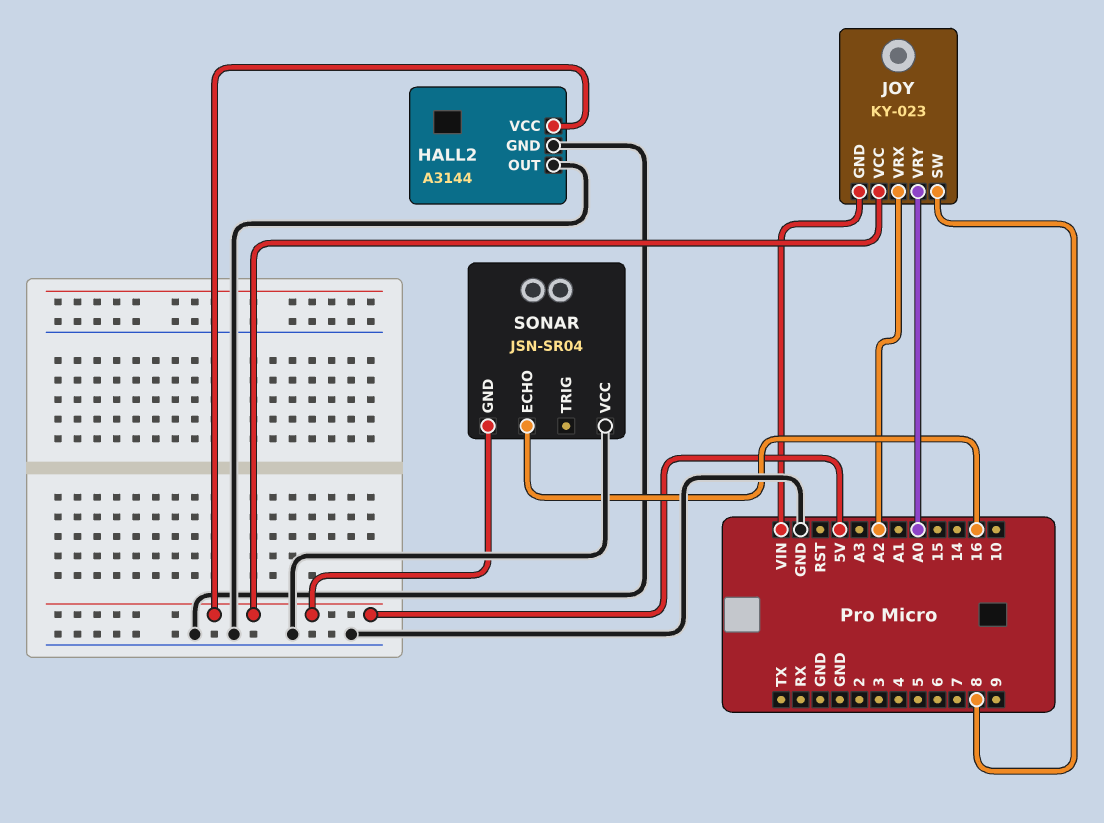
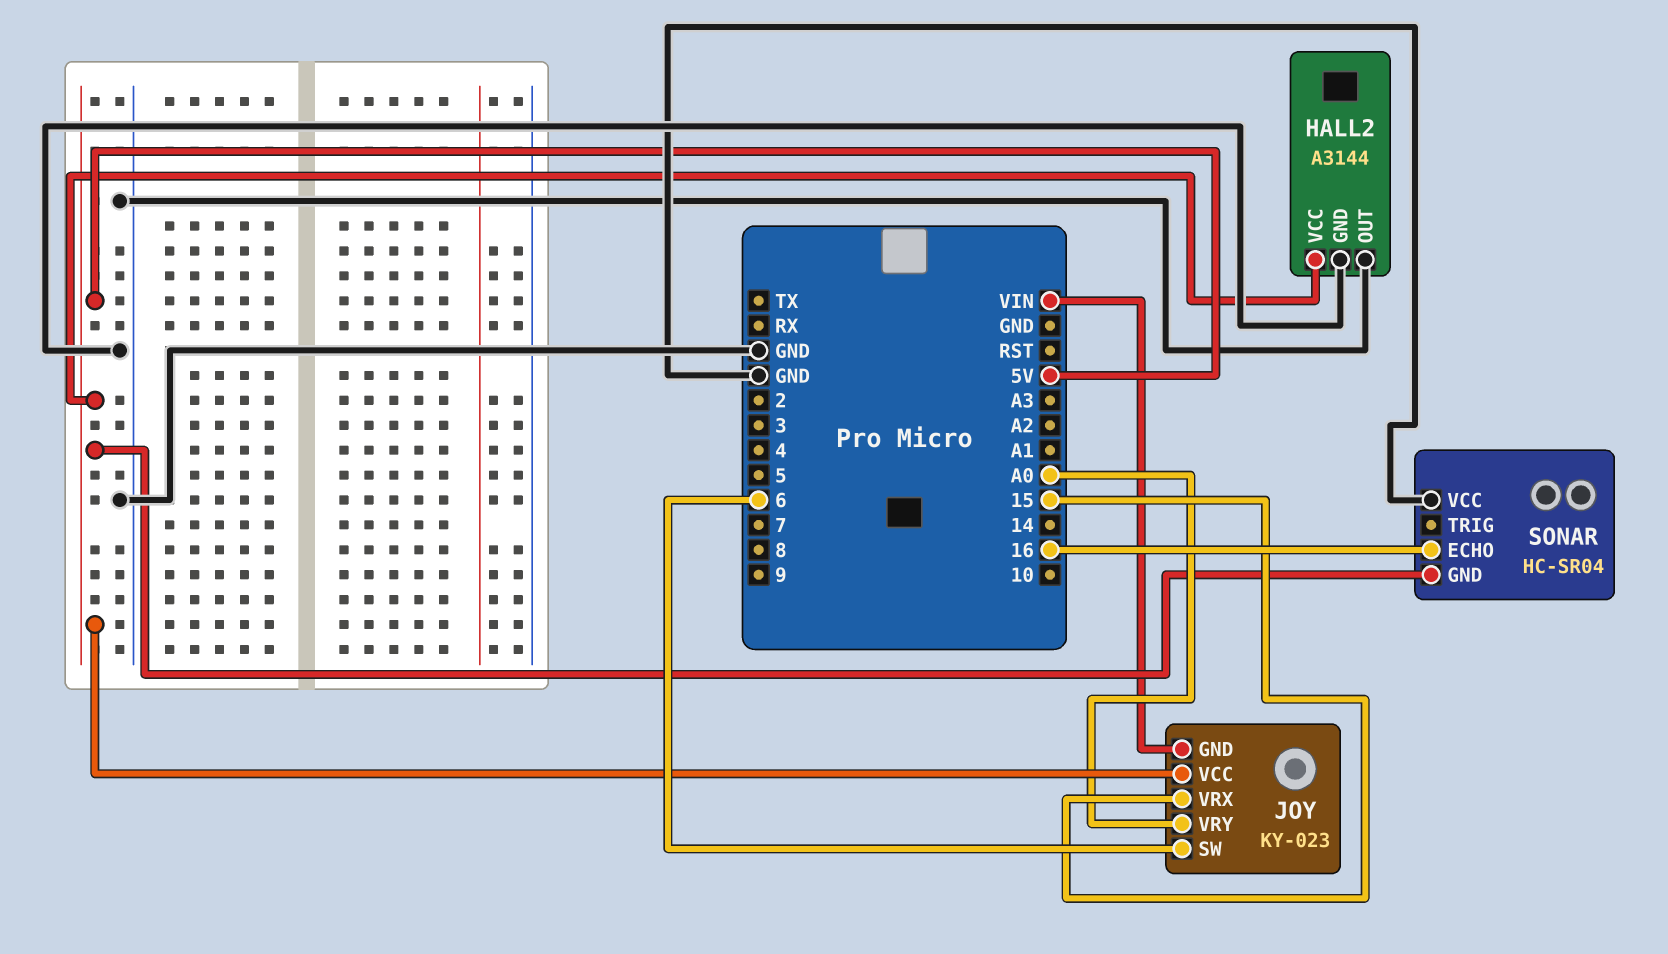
JOY pin SW: 8 -> 6
JOY pin VRX: A2 -> 15
SONAR: JSN-SR04 -> HC-SR04

